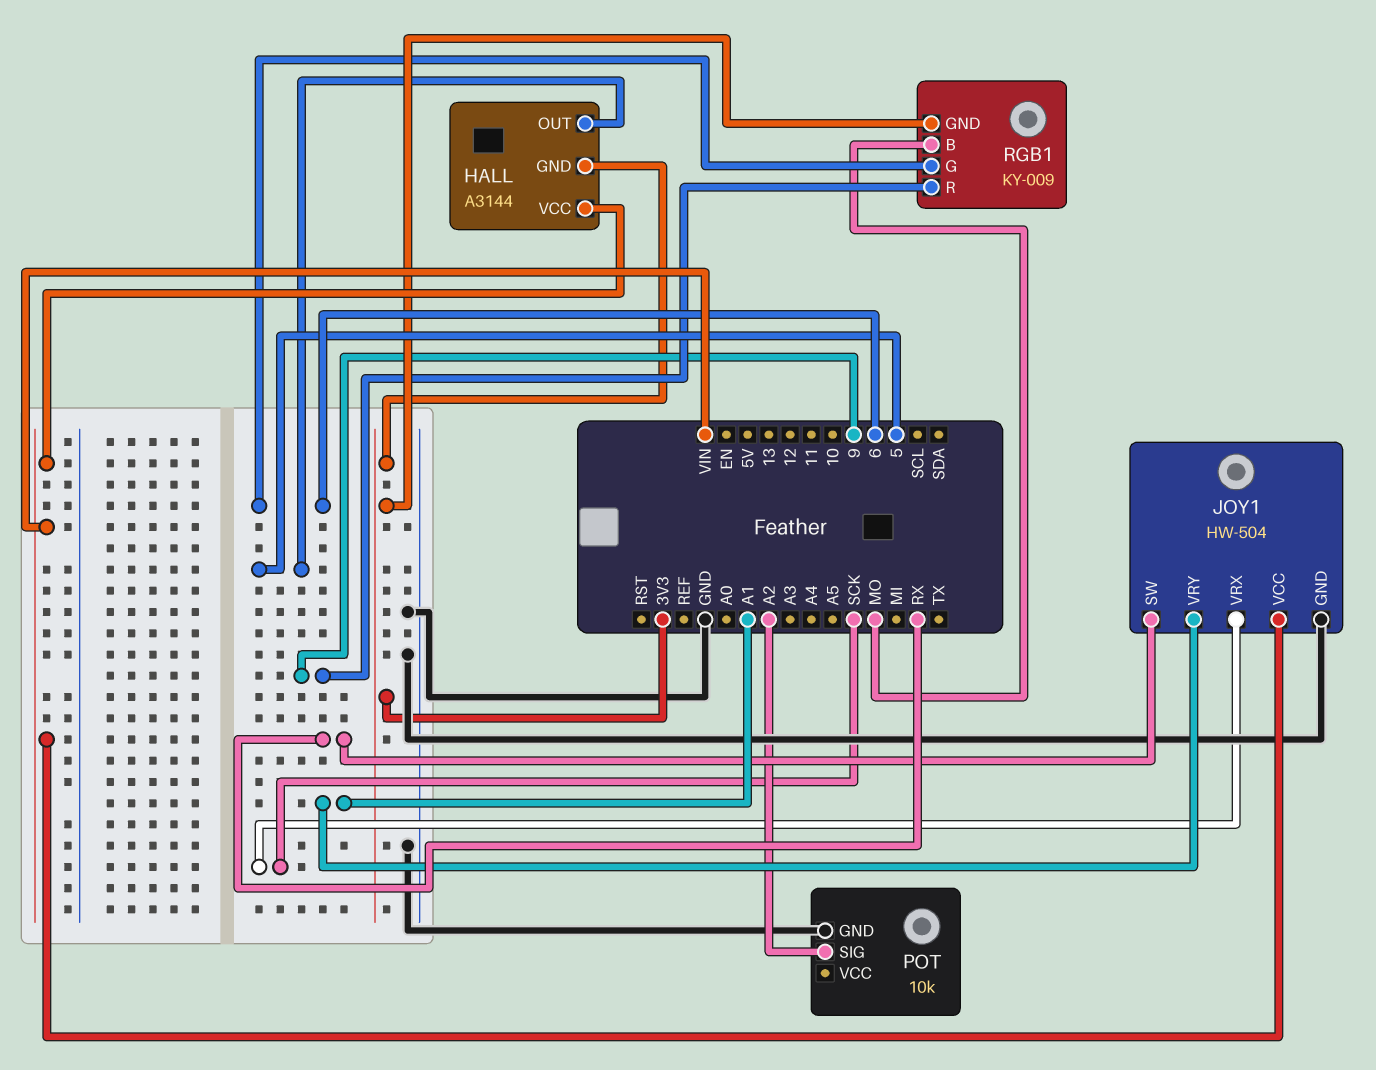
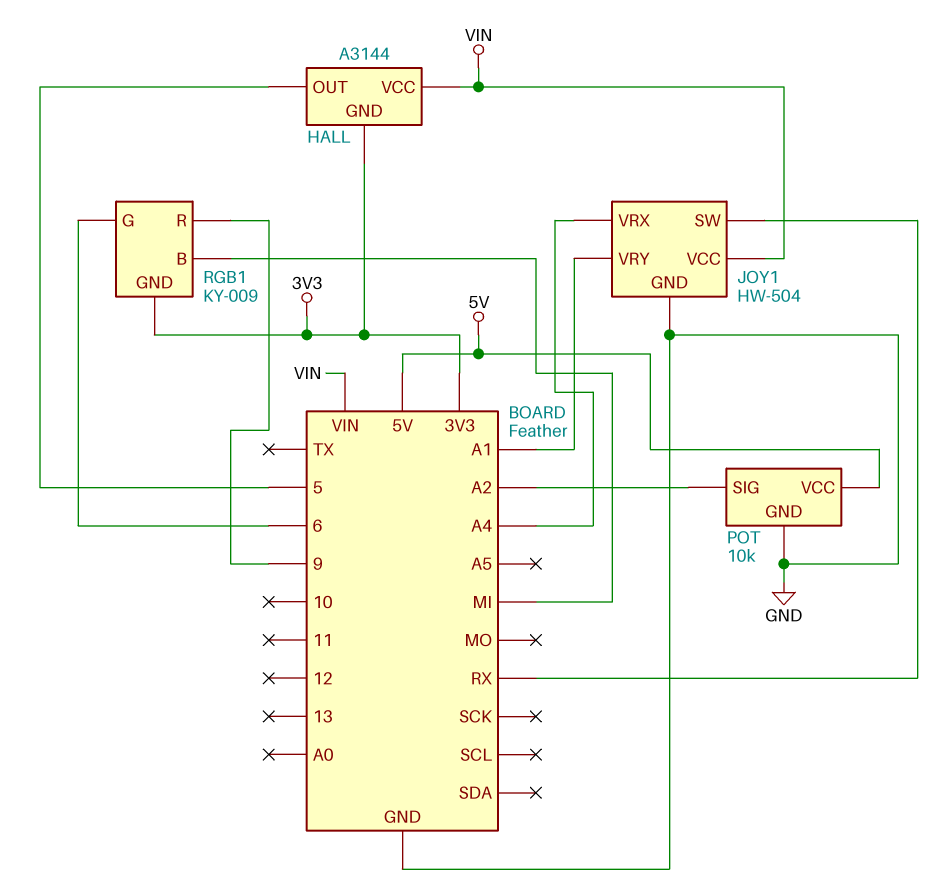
JOY1 pin VRX: SCK -> A4
POT pin VCC: none -> 5V
RGB1 pin B: MO -> MI

